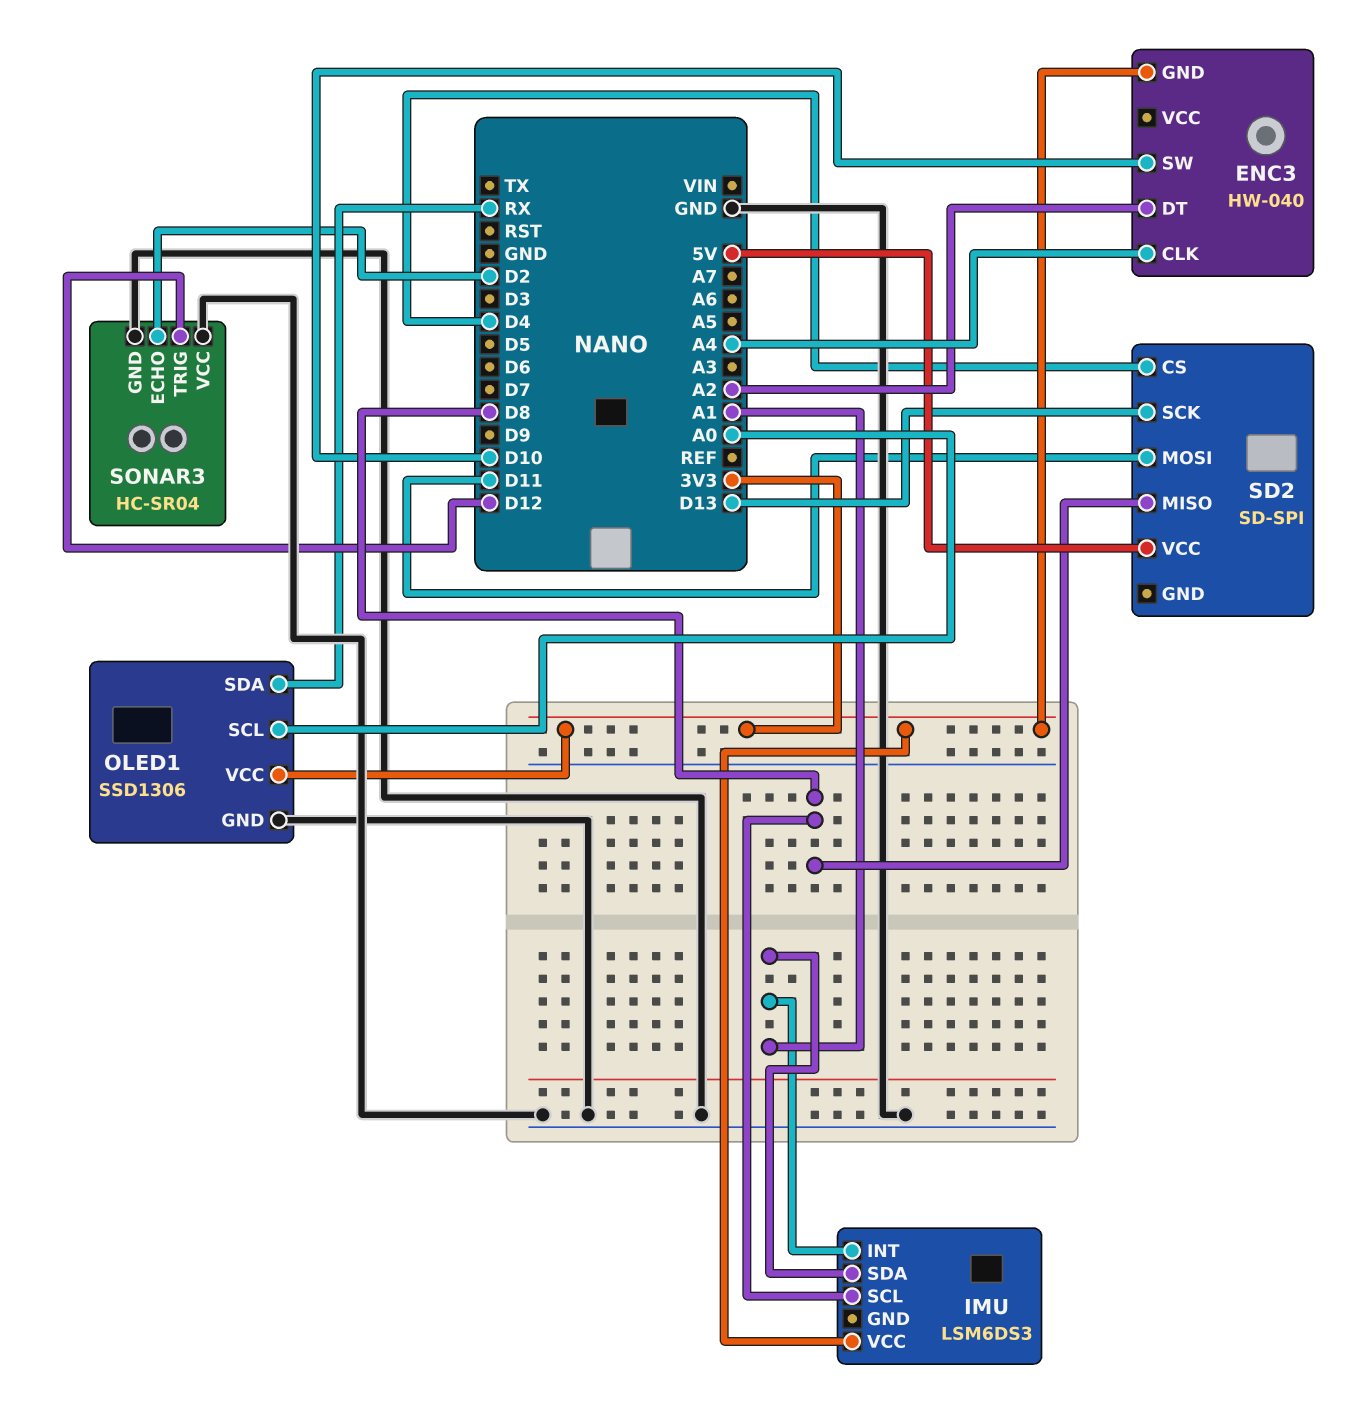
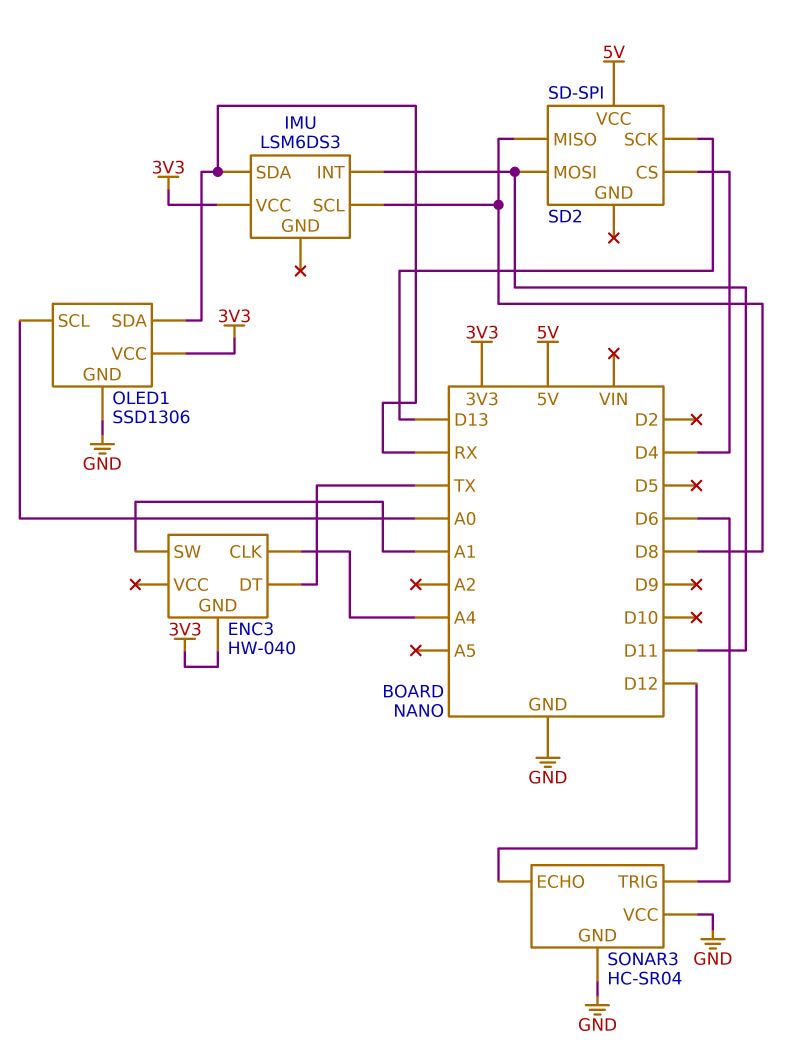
ENC3 pin DT: A2 -> TX
ENC3 pin SW: D10 -> A1
IMU pin INT: A1 -> D11
IMU pin SDA: A1 -> RX
SONAR3 pin ECHO: D2 -> D12
SONAR3 pin TRIG: D12 -> D6

